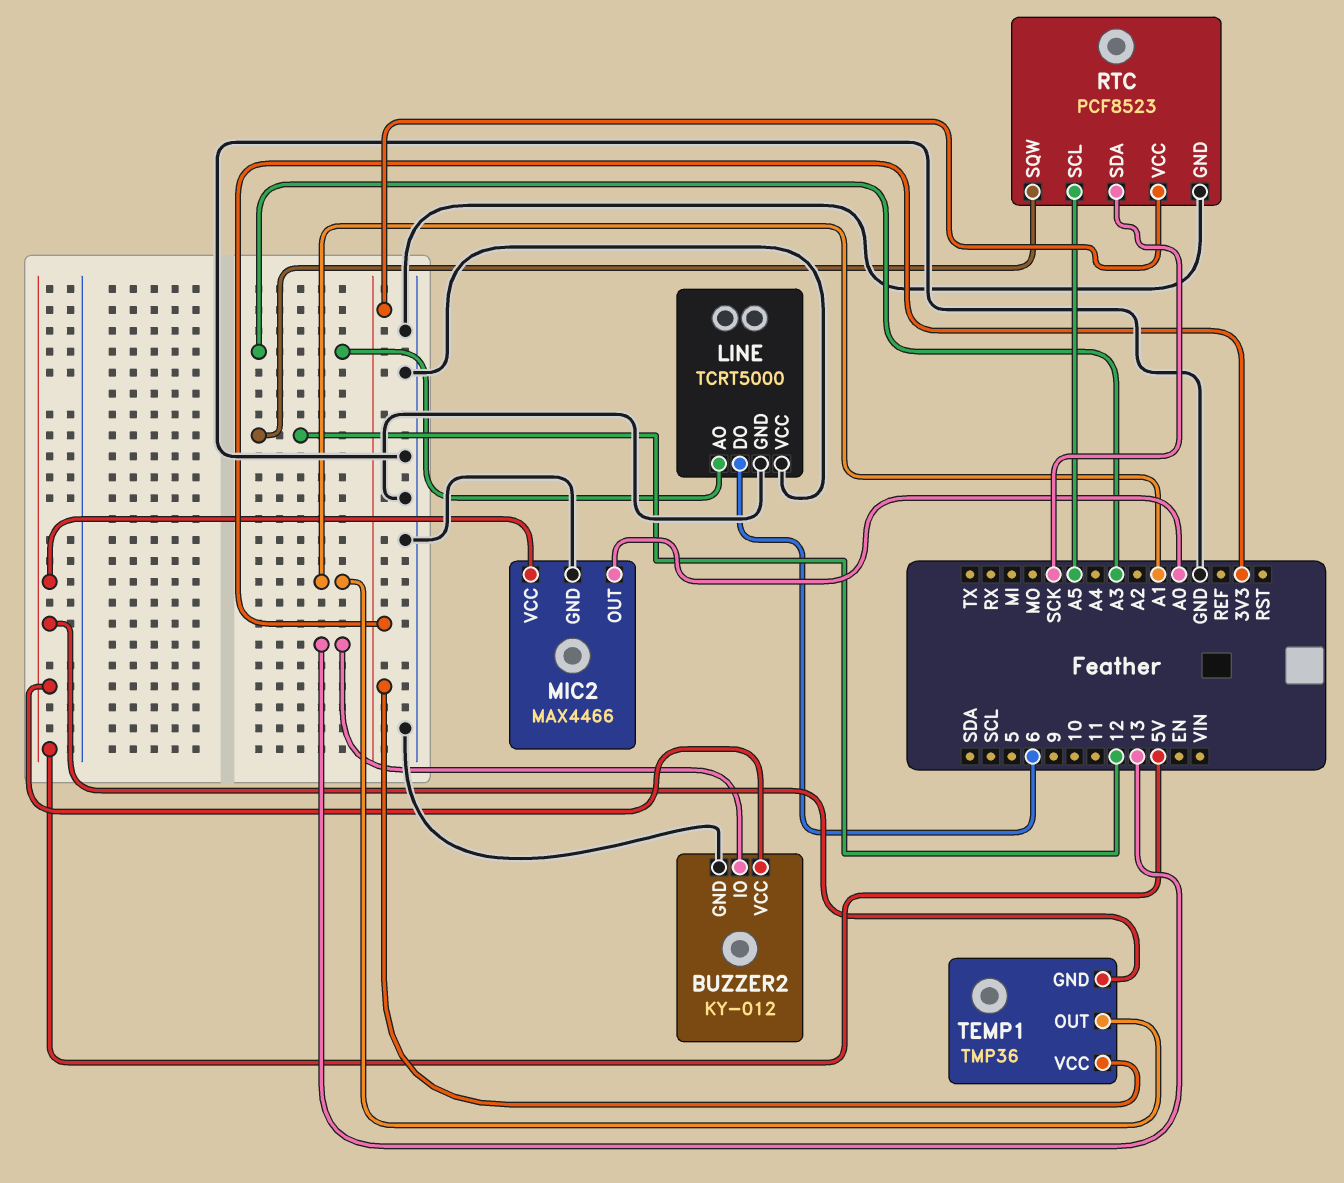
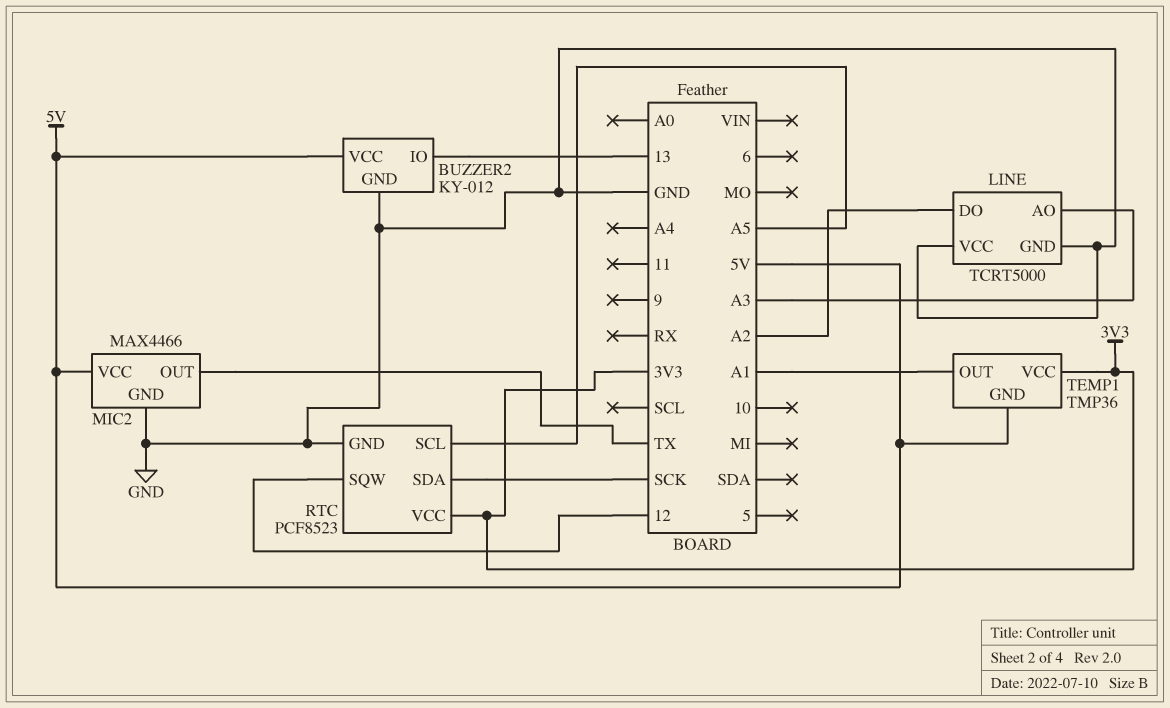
LINE pin DO: 6 -> A2
MIC2 pin OUT: A0 -> TX

